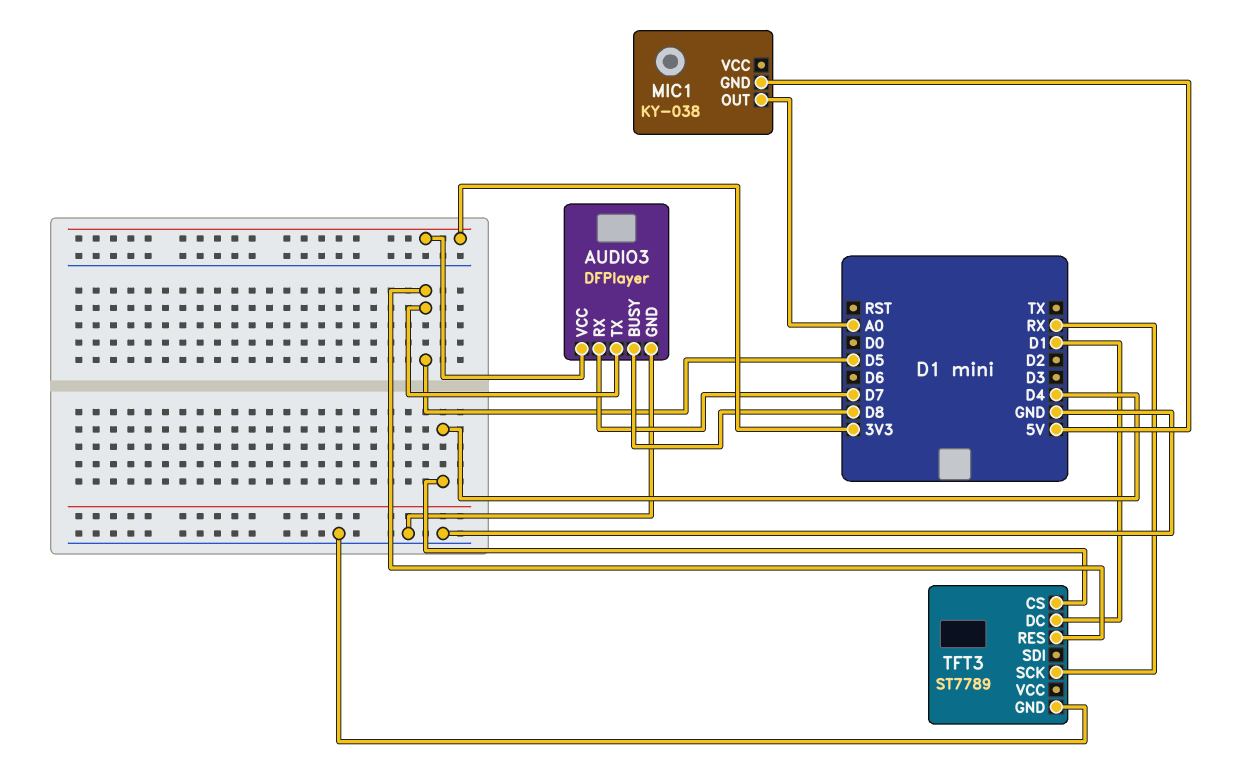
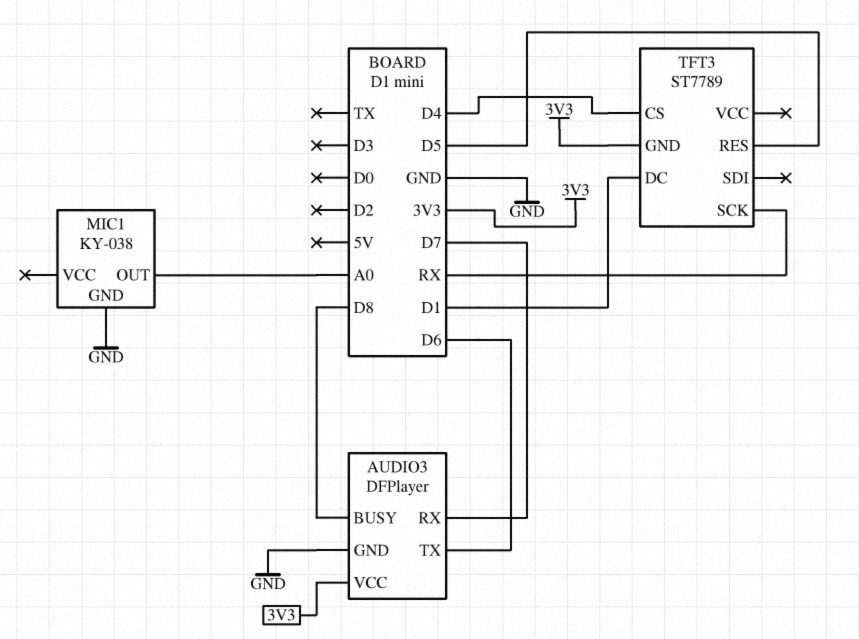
AUDIO3 pin TX: D5 -> D6
MIC1 pin GND: 5V -> GND
TFT3 pin GND: GND -> 3V3

